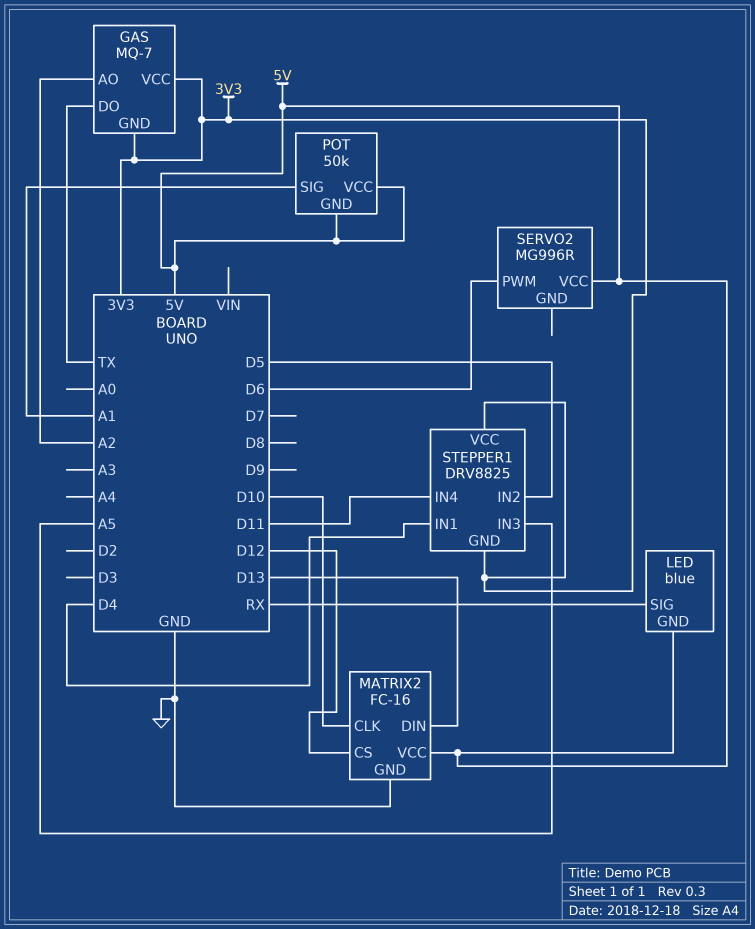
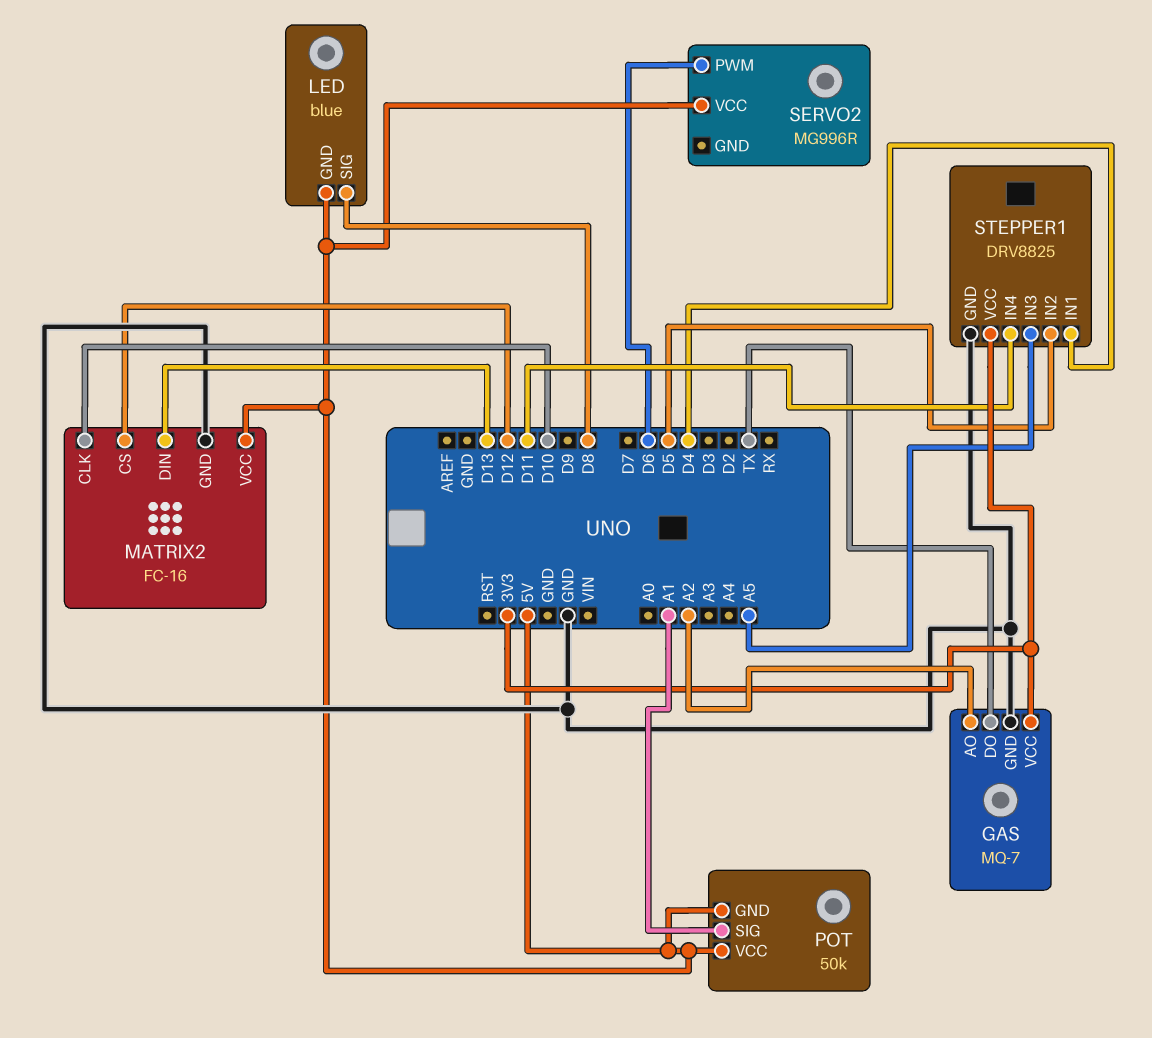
GAS pin GND: 3V3 -> GND
LED pin SIG: RX -> D8
STEPPER1 pin GND: 3V3 -> GND

